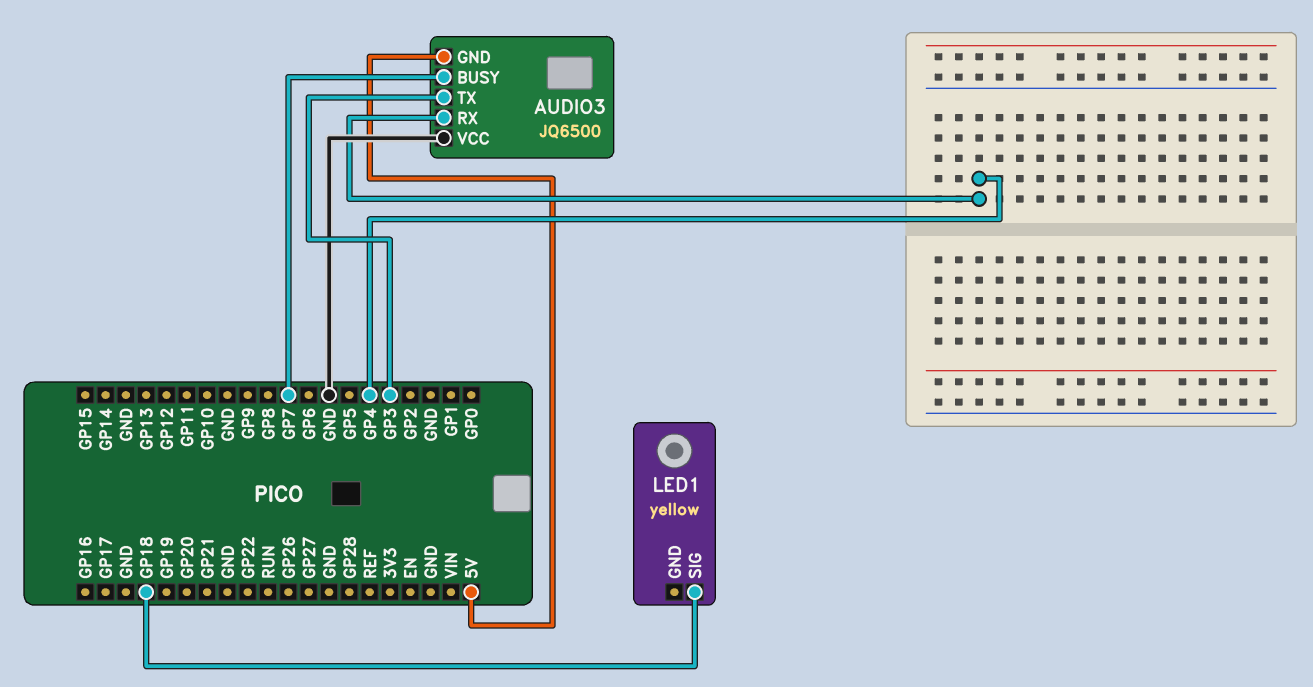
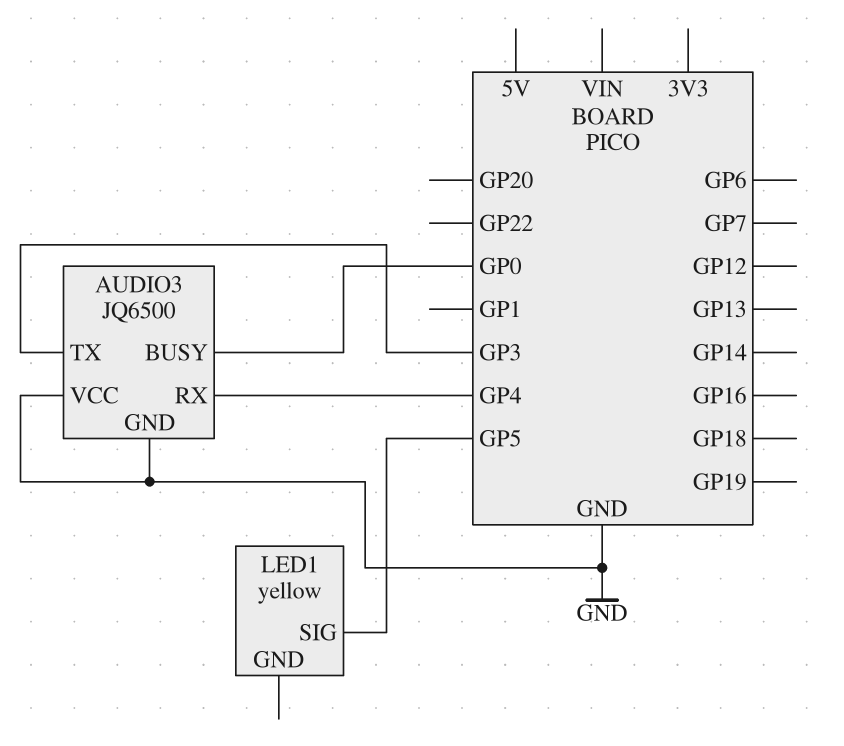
AUDIO3 pin BUSY: GP7 -> GP0
AUDIO3 pin GND: 5V -> GND
LED1 pin SIG: GP18 -> GP5

